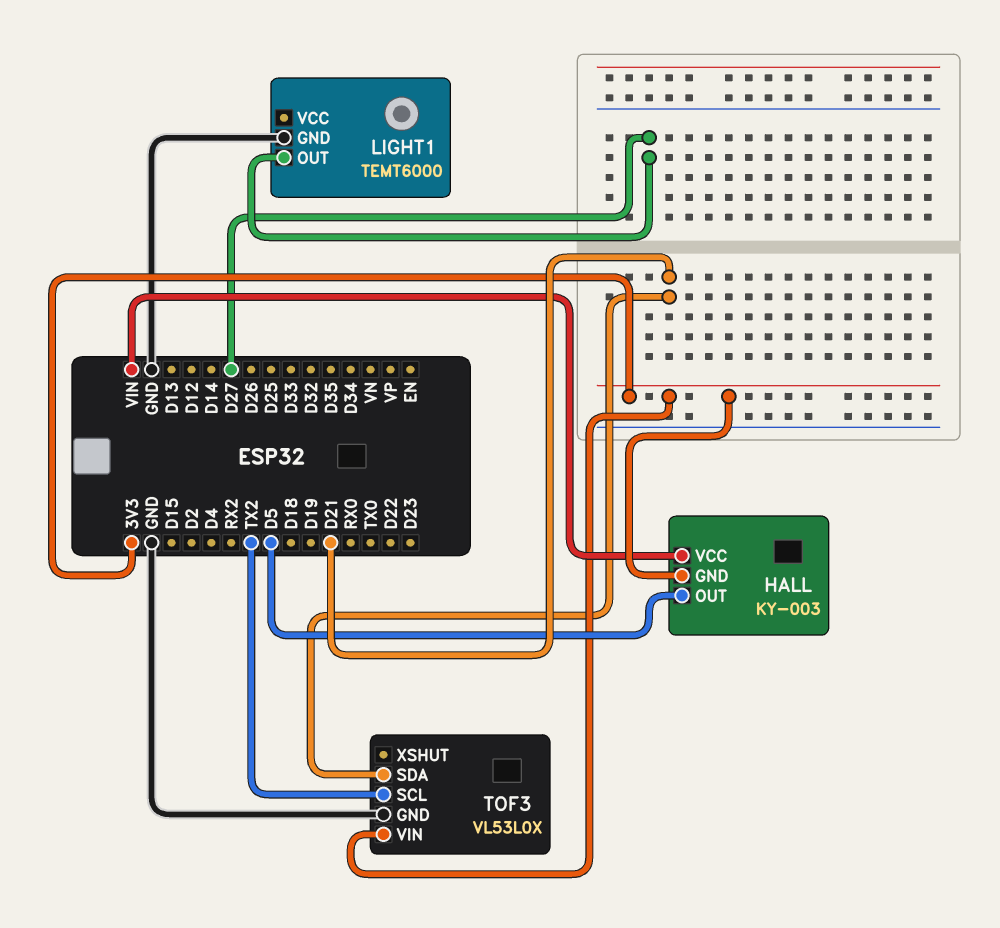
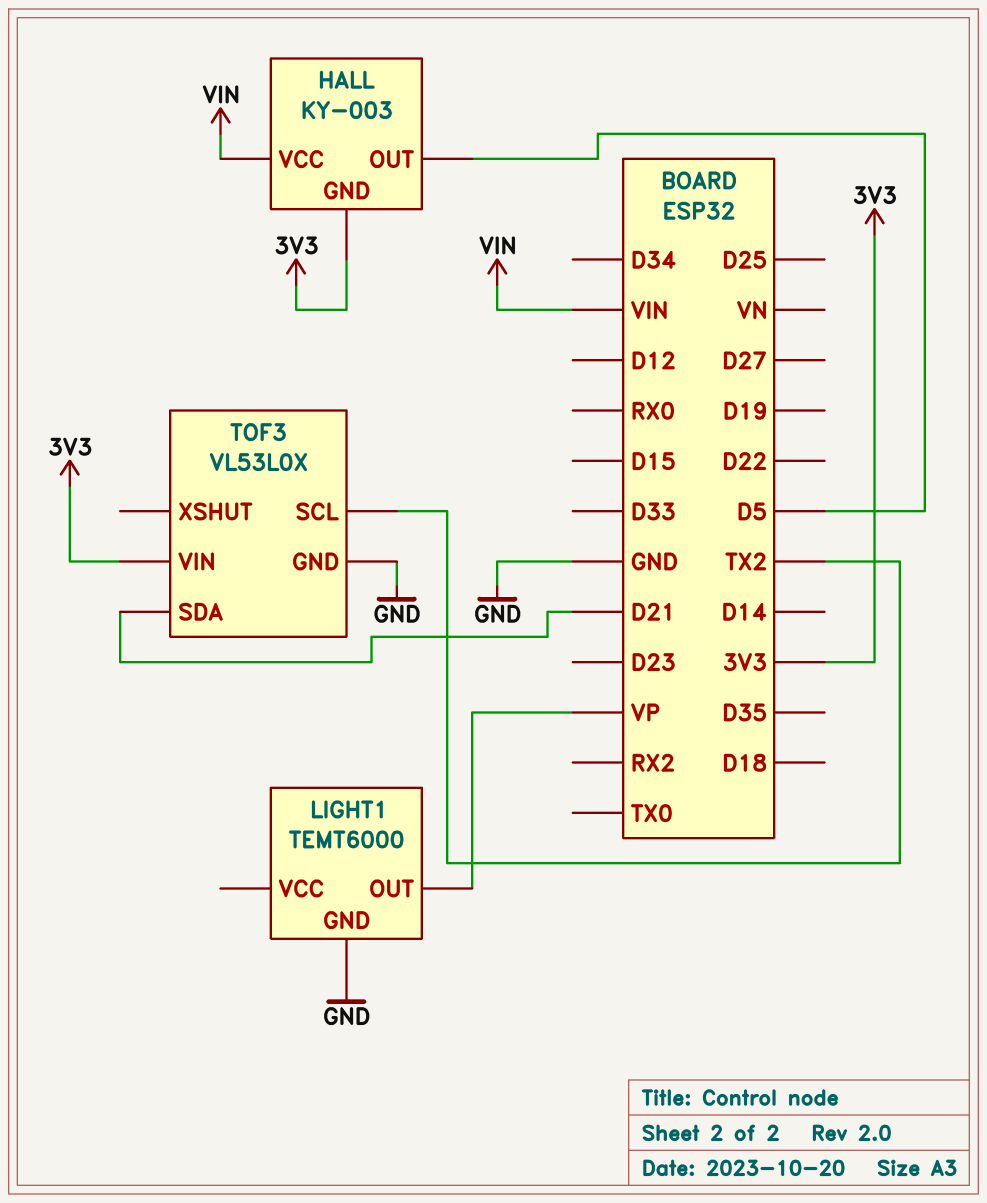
LIGHT1 pin OUT: D27 -> VP

